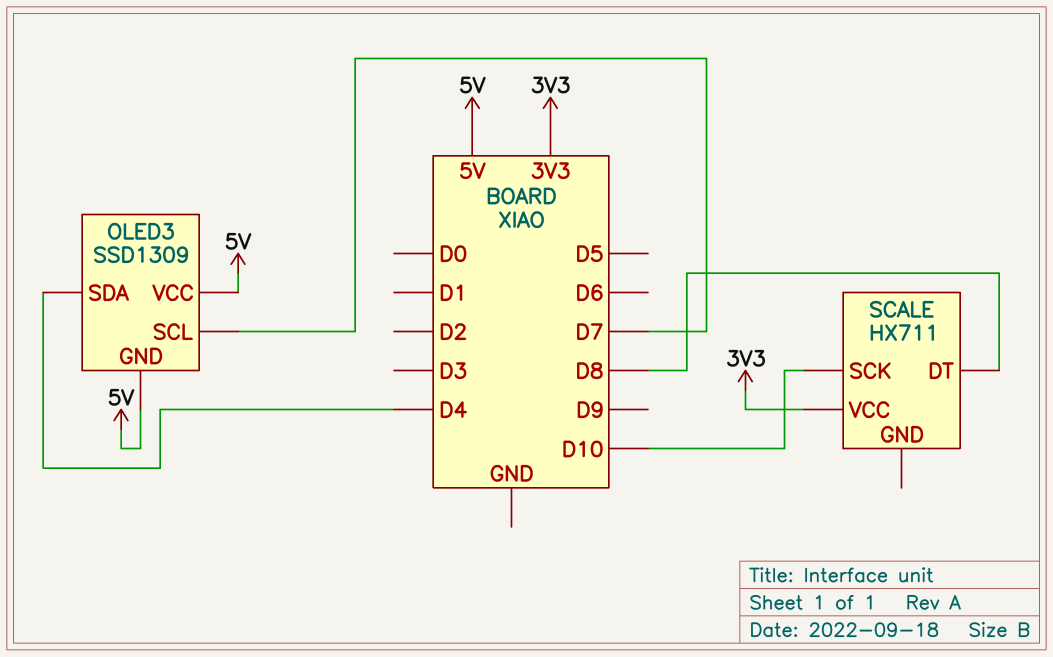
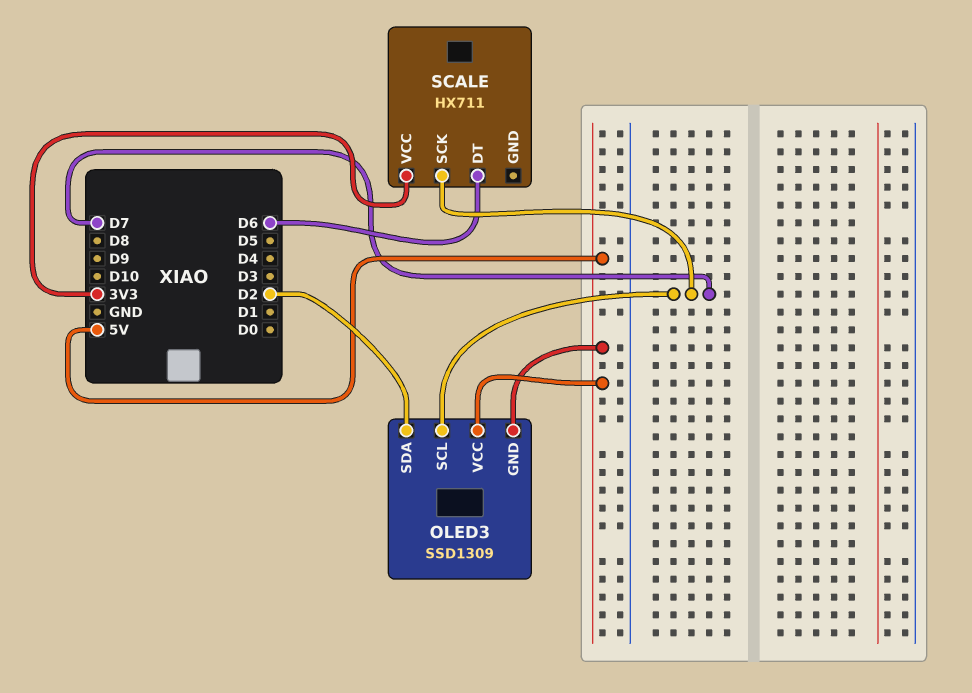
OLED3 pin SDA: D4 -> D2
SCALE pin DT: D8 -> D6
SCALE pin SCK: D10 -> D7

